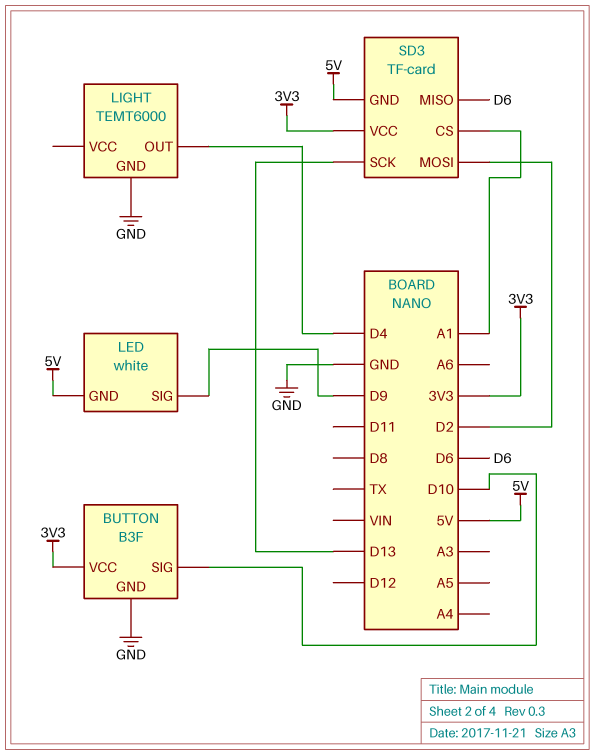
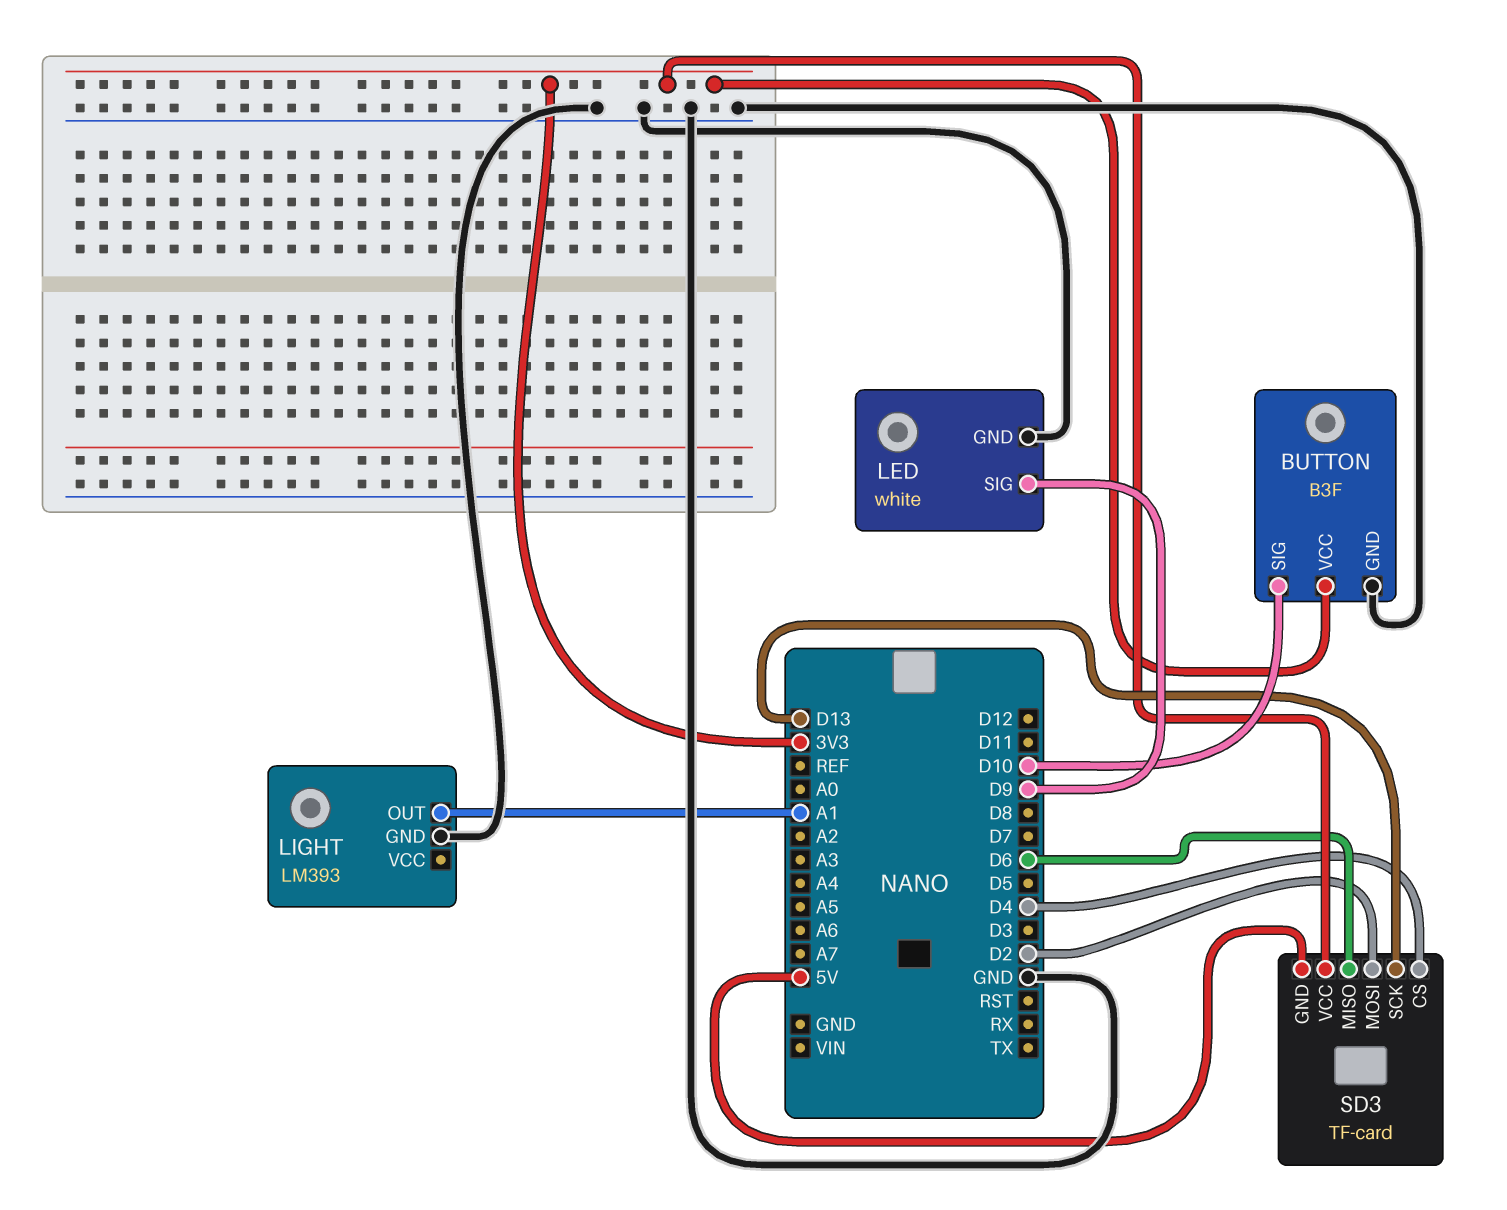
LED pin GND: 5V -> GND
LIGHT: TEMT6000 -> LM393
LIGHT pin OUT: D4 -> A1
SD3 pin CS: A1 -> D4

